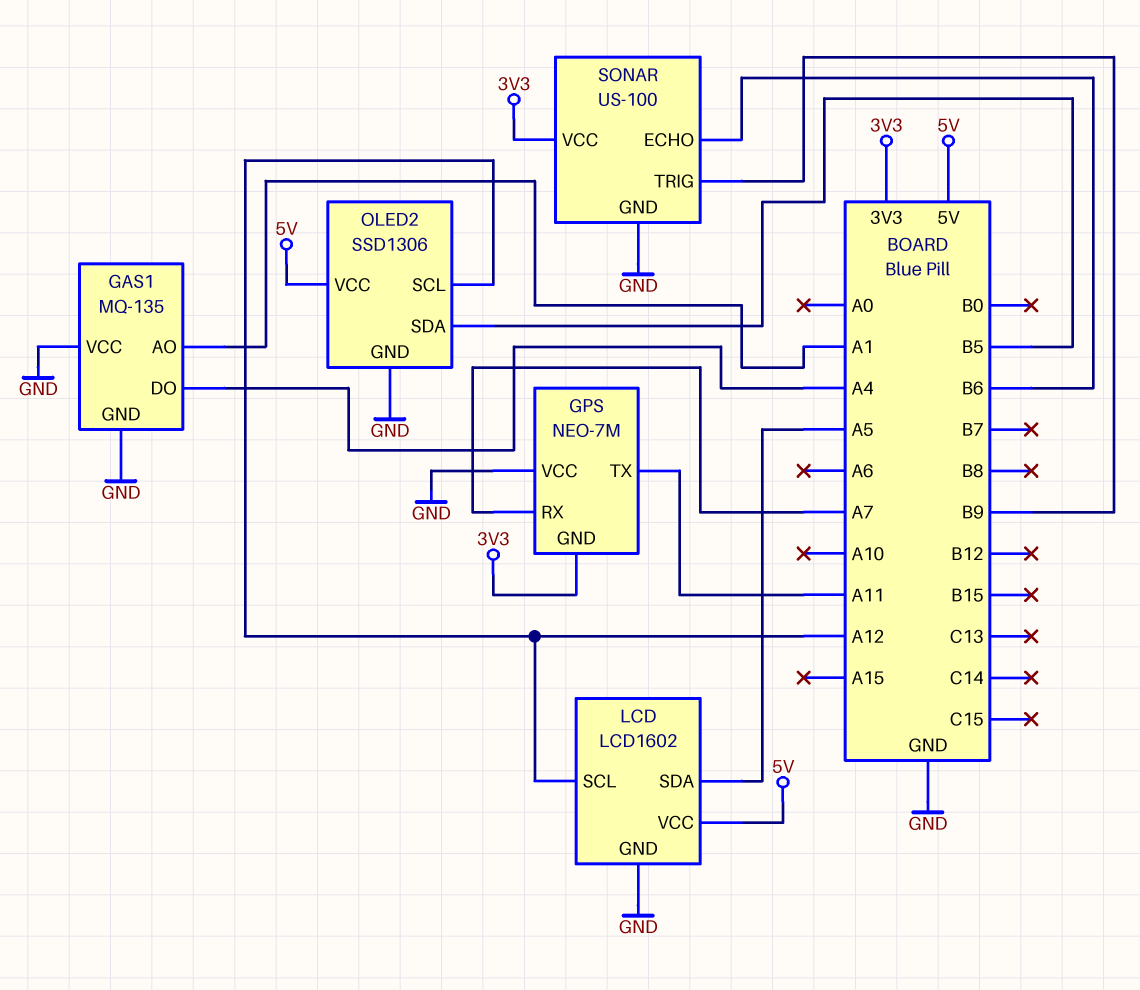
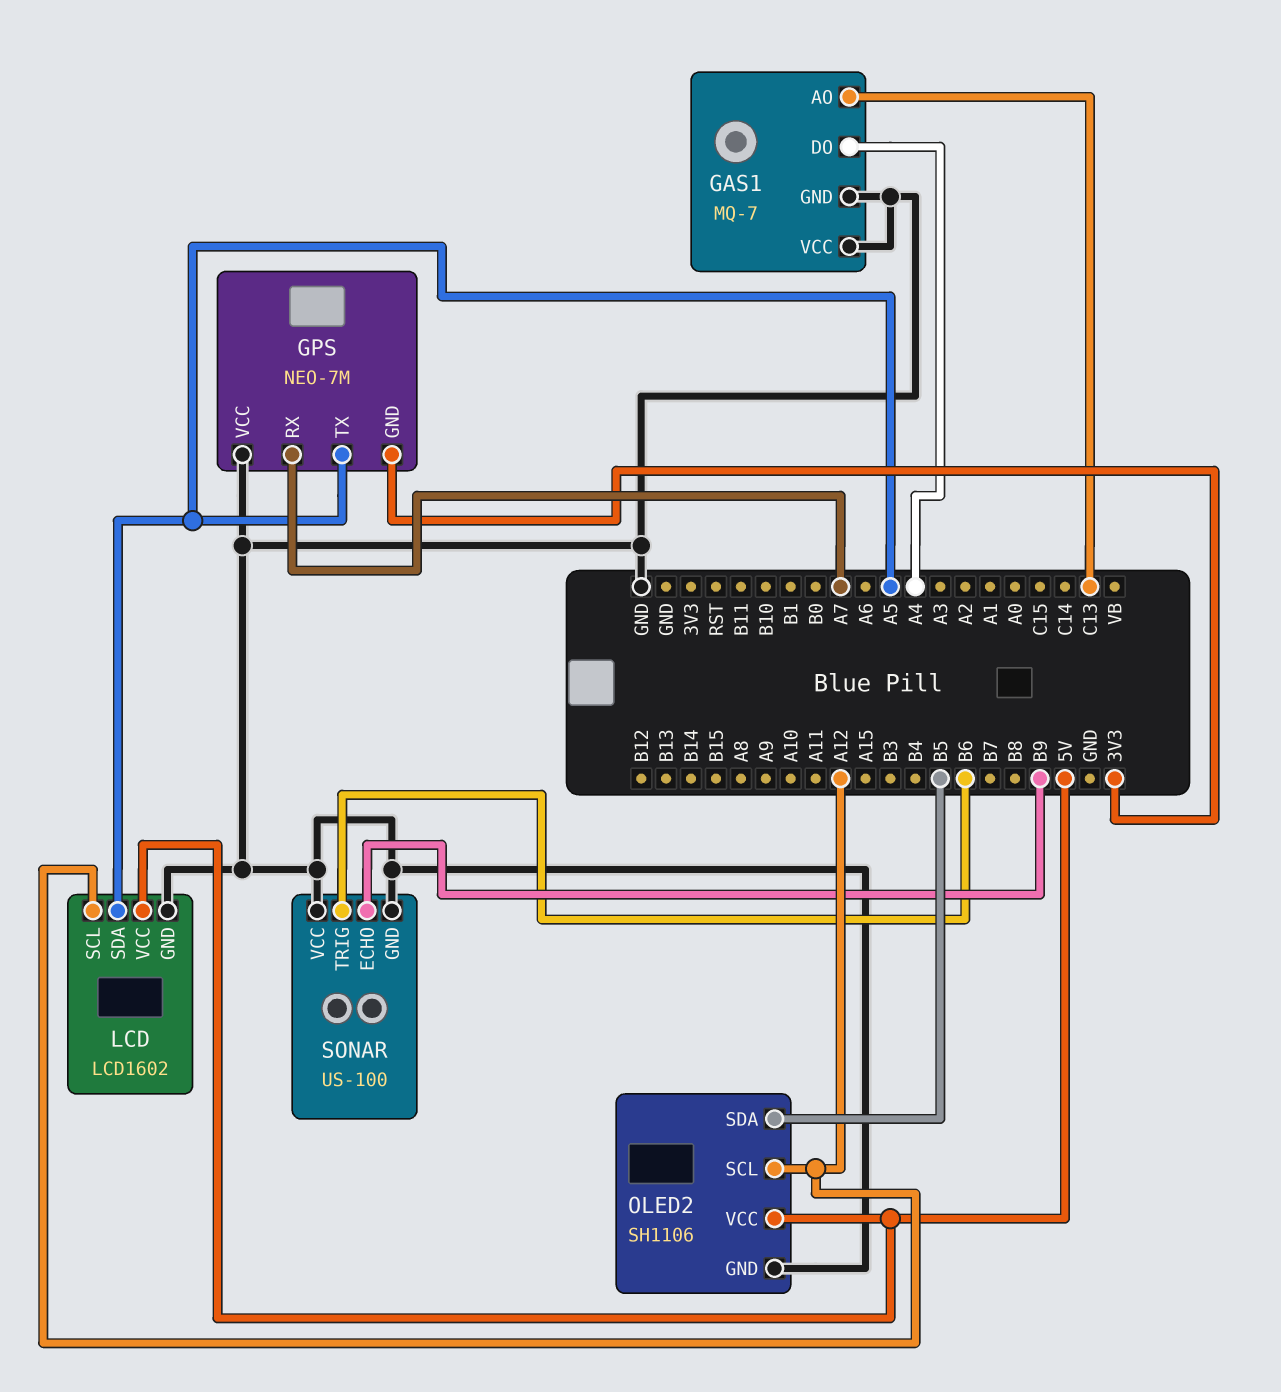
GAS1: MQ-135 -> MQ-7
GAS1 pin AO: A1 -> C13
GPS pin TX: A11 -> A5
OLED2: SSD1306 -> SH1106
SONAR pin ECHO: B6 -> B9
SONAR pin TRIG: B9 -> B6
SONAR pin VCC: 3V3 -> GND

